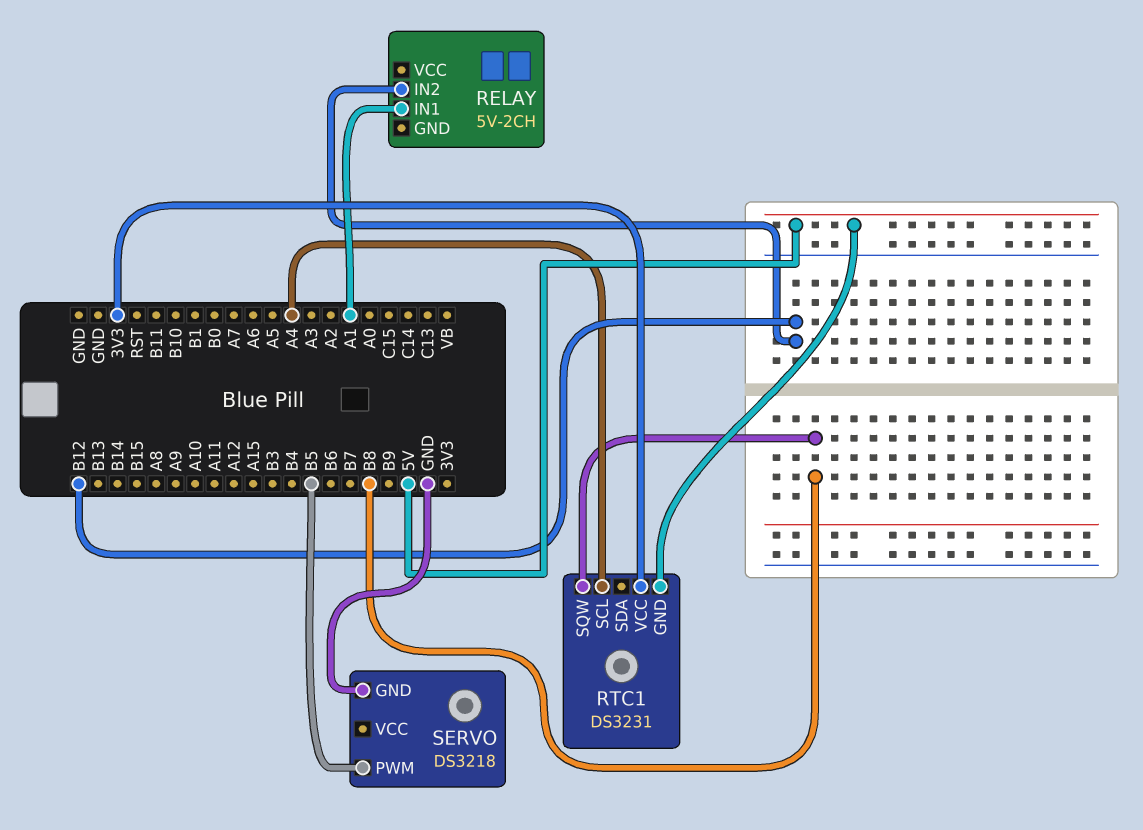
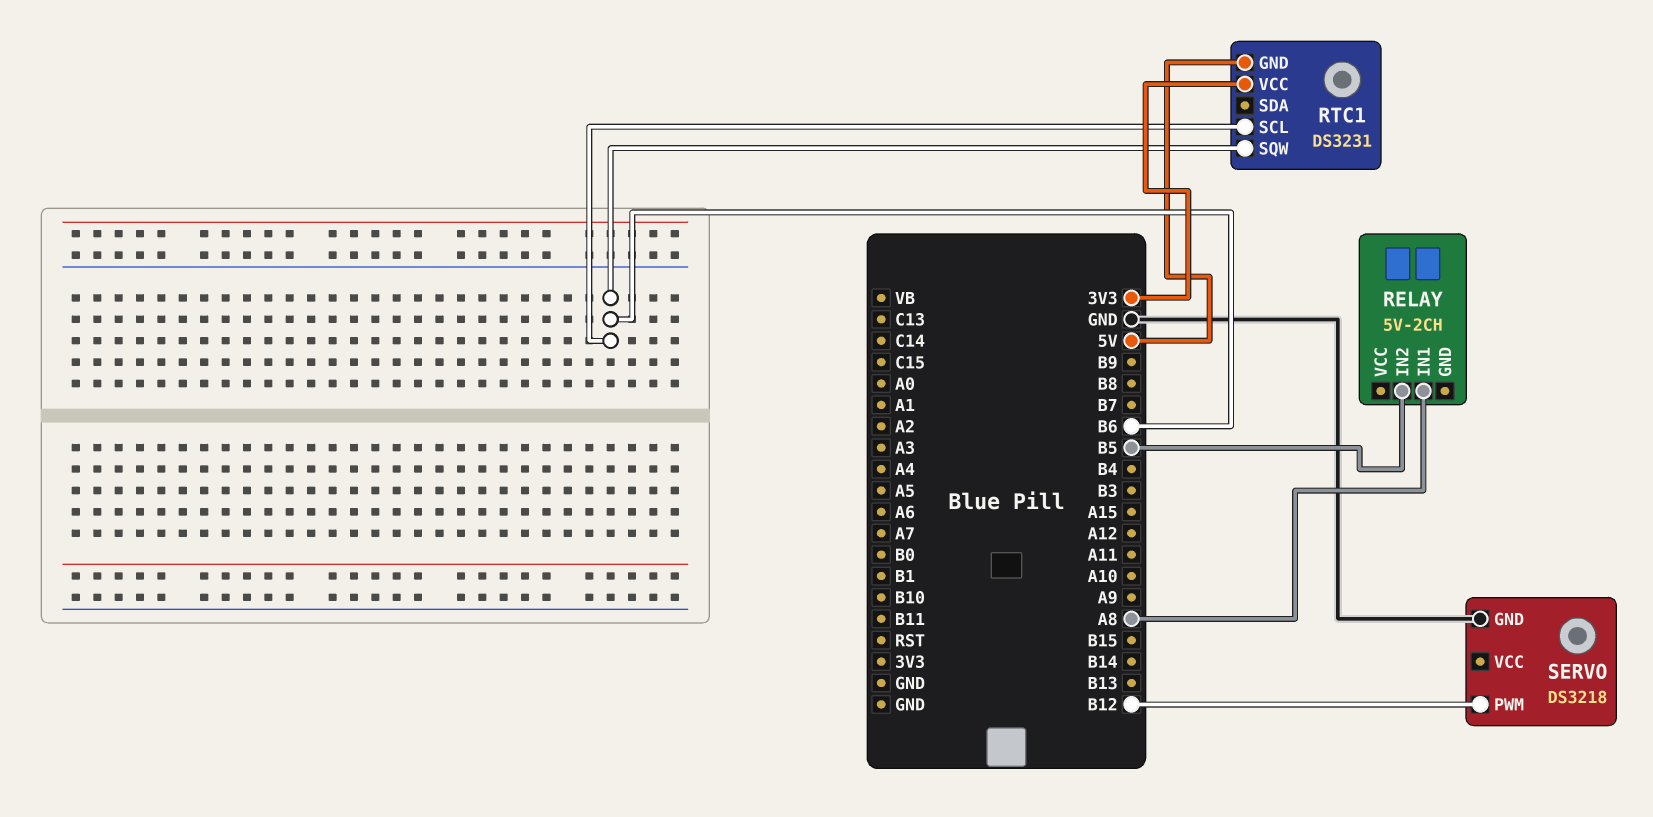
RELAY pin IN1: A1 -> A8
RELAY pin IN2: B12 -> B5
RTC1 pin SCL: A4 -> B6
RTC1 pin SQW: B8 -> B6
SERVO pin PWM: B5 -> B12

